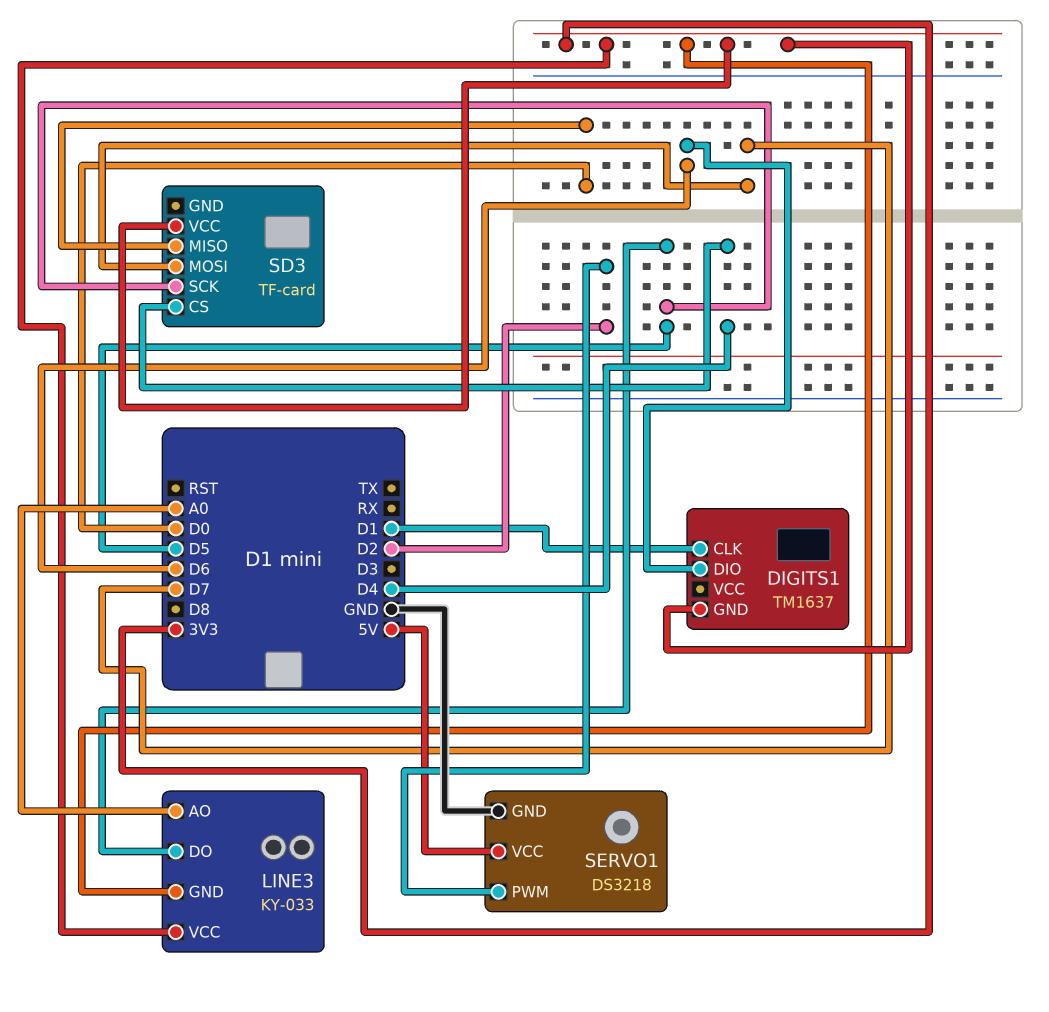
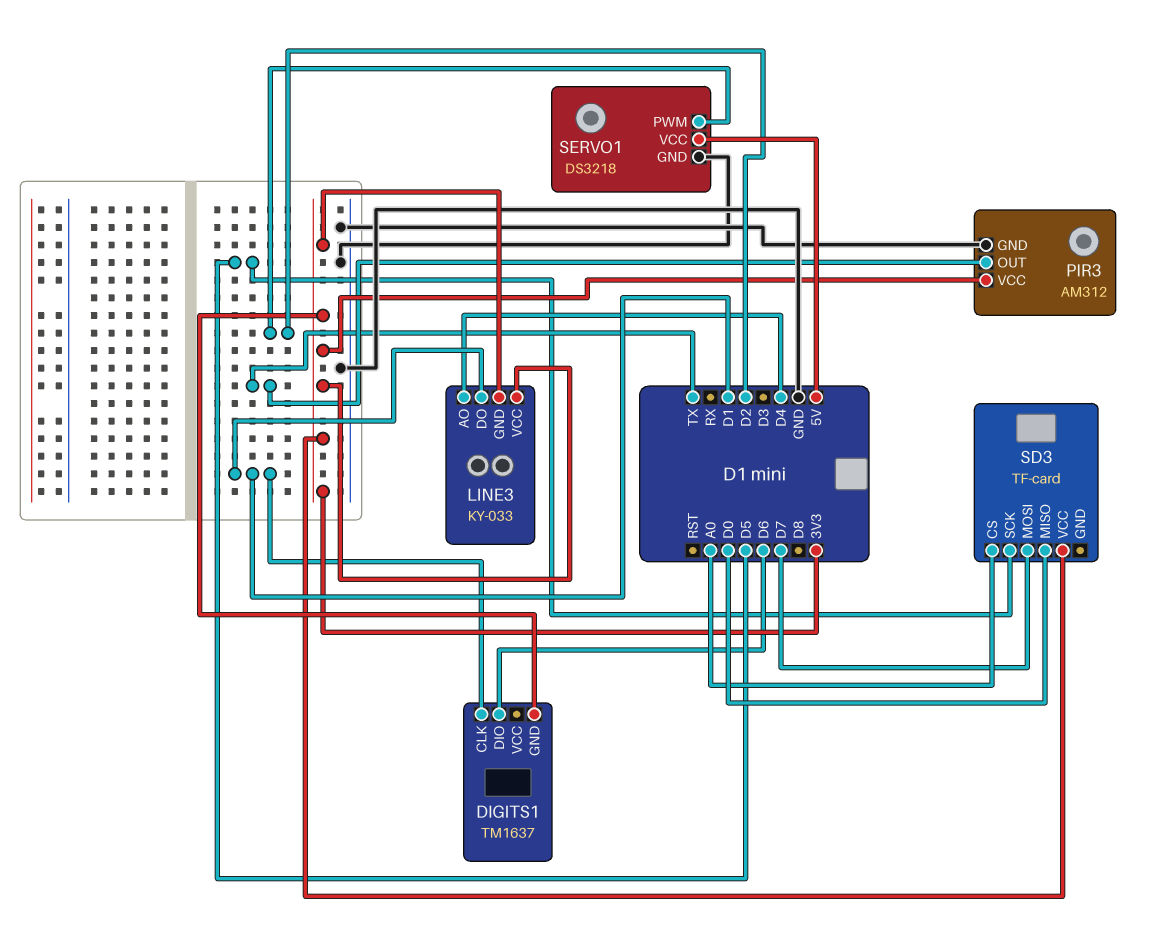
LINE3 pin AO: A0 -> D4
LINE3 pin DO: D5 -> D1
PIR3: none -> AM312
PIR3 pin GND: none -> GND
PIR3 pin OUT: none -> TX
PIR3 pin VCC: none -> 3V3
SD3 pin CS: D4 -> A0

